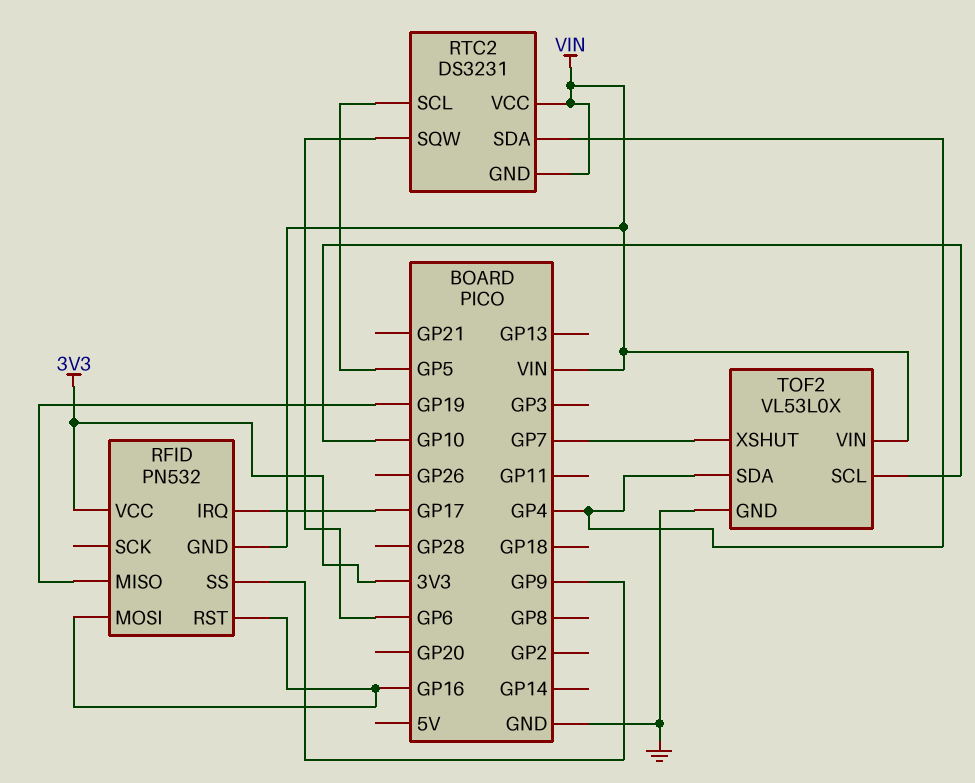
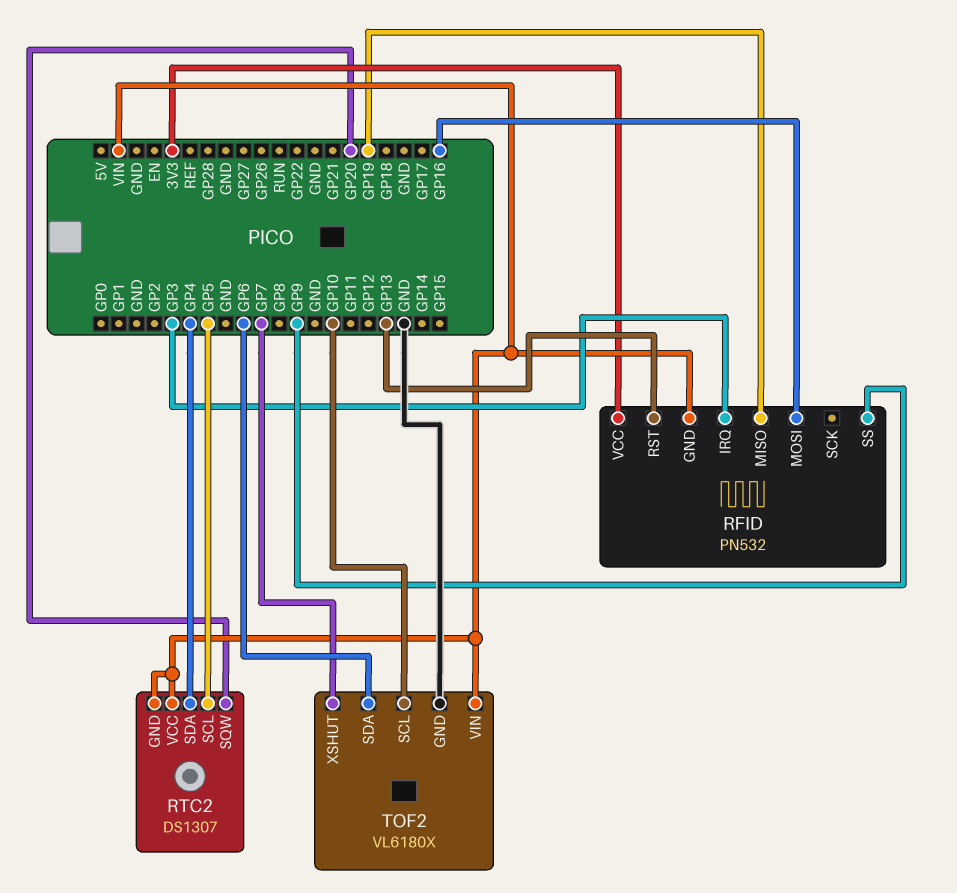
RFID pin IRQ: GP17 -> GP3
RFID pin RST: GP16 -> GP13
RTC2: DS3231 -> DS1307
RTC2 pin SQW: GP6 -> GP20
TOF2: VL53L0X -> VL6180X
TOF2 pin SDA: GP4 -> GP6

